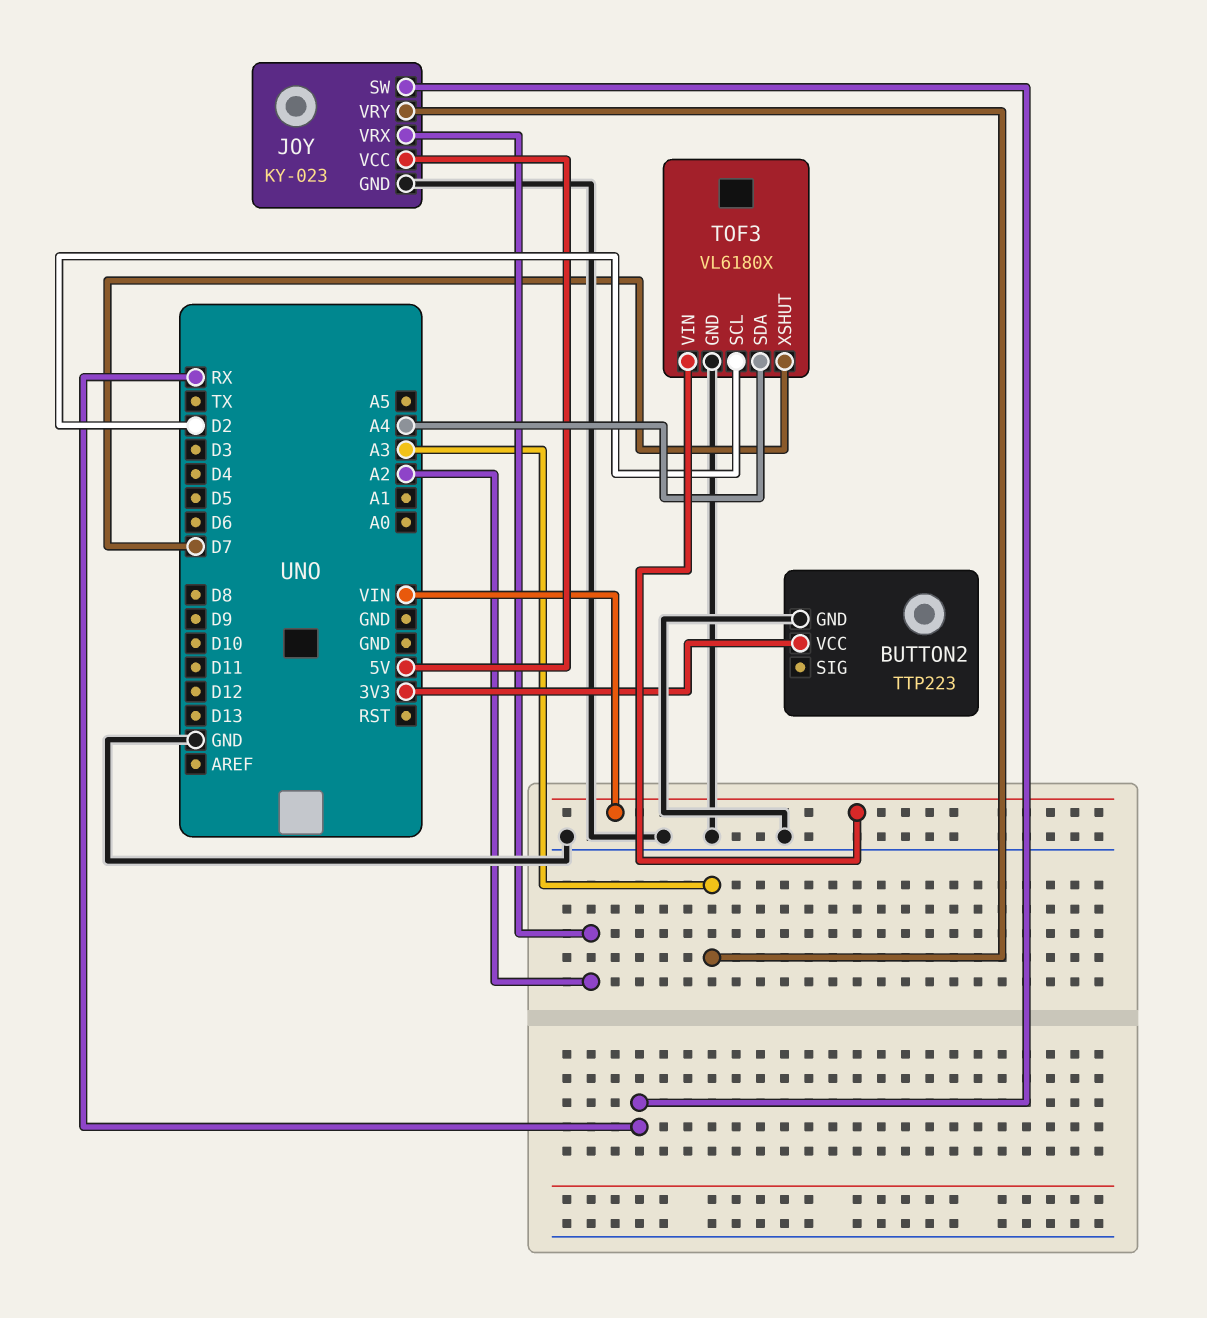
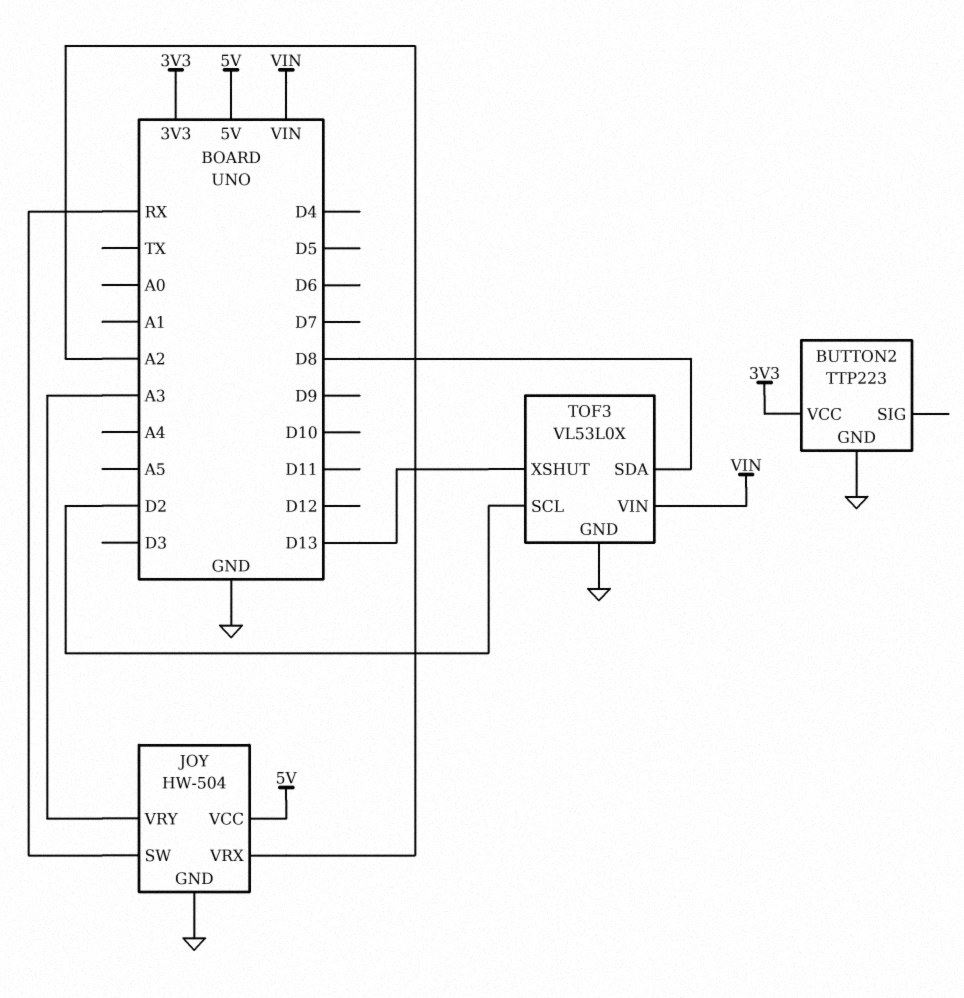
JOY: KY-023 -> HW-504
TOF3: VL6180X -> VL53L0X
TOF3 pin SDA: A4 -> D8
TOF3 pin XSHUT: D7 -> D13

